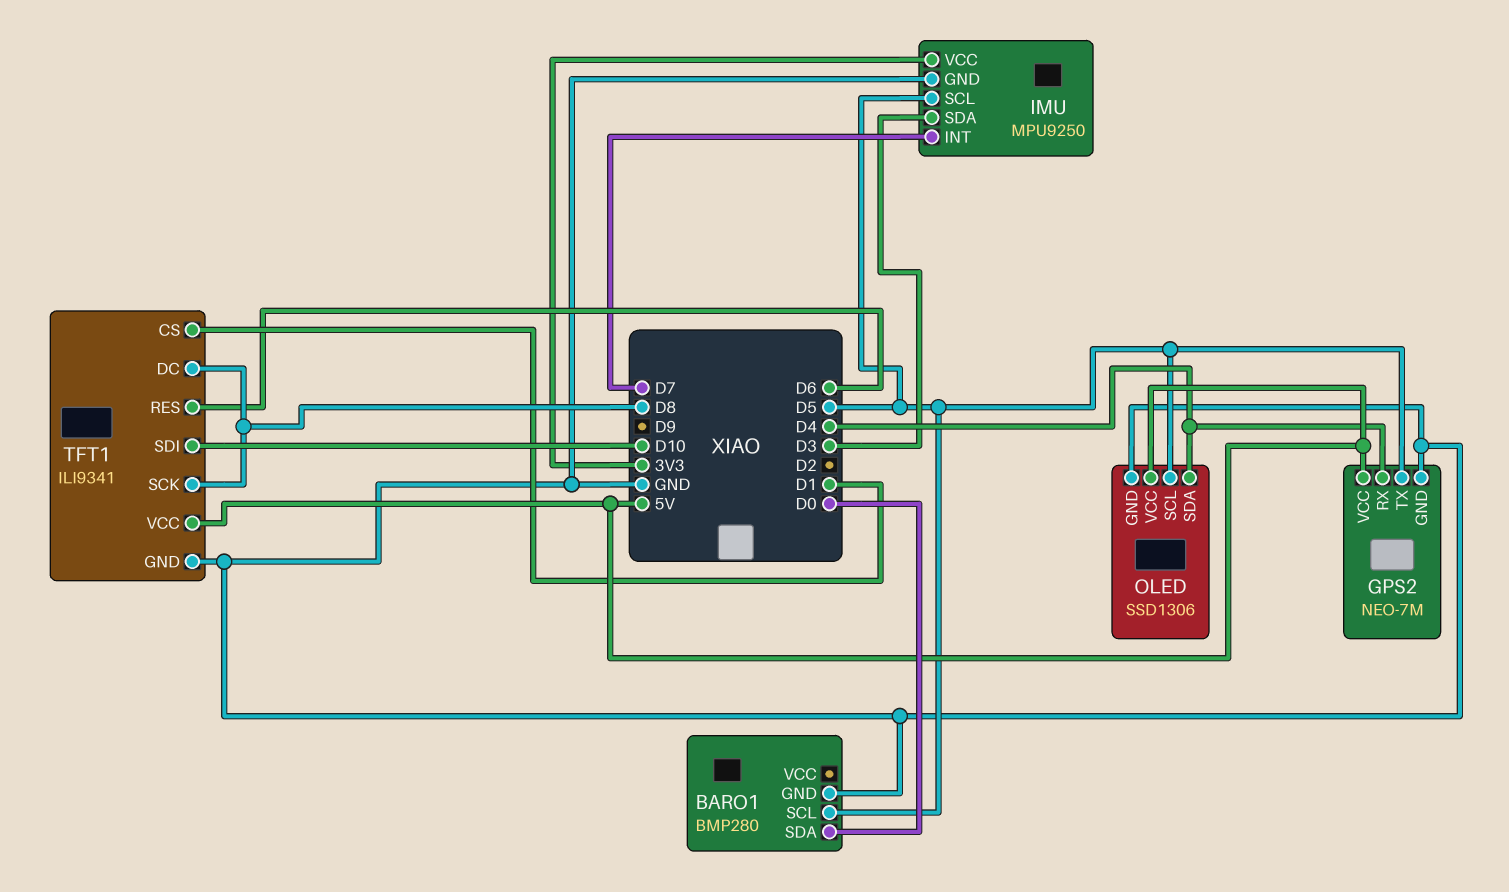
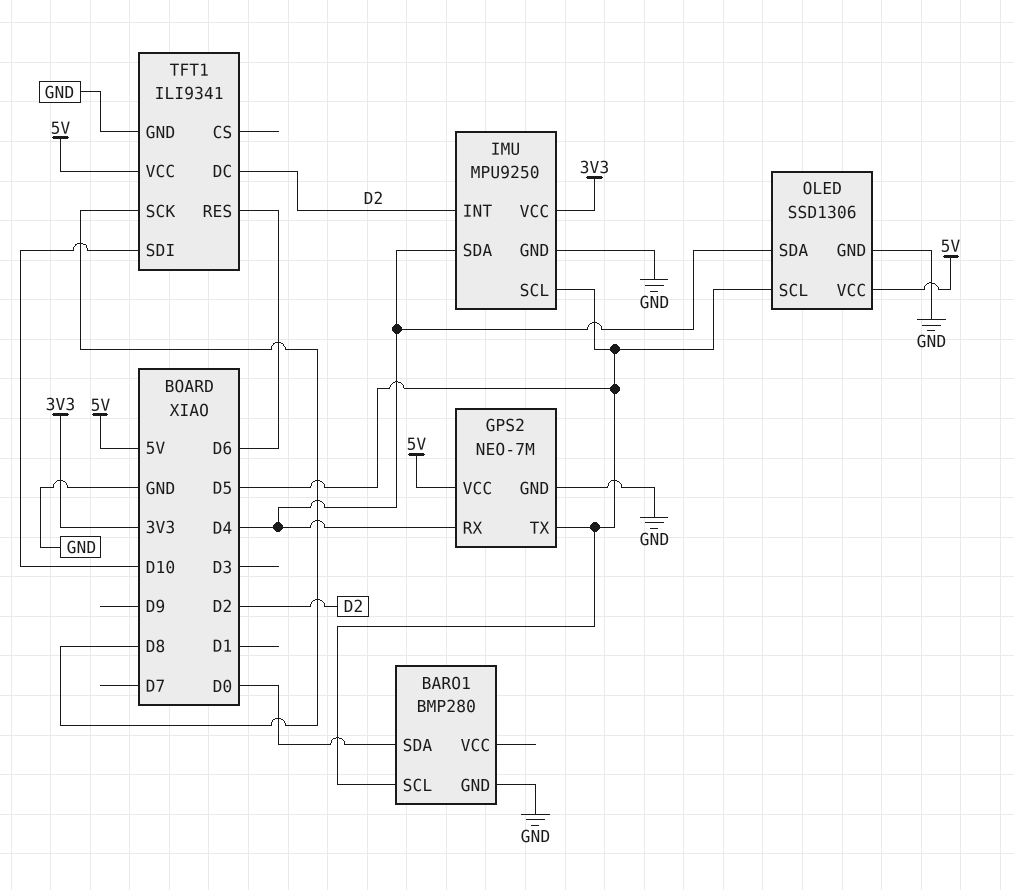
IMU pin INT: D7 -> D2
IMU pin SDA: D3 -> D4
TFT1 pin CS: D1 -> none
TFT1 pin DC: D8 -> D2

